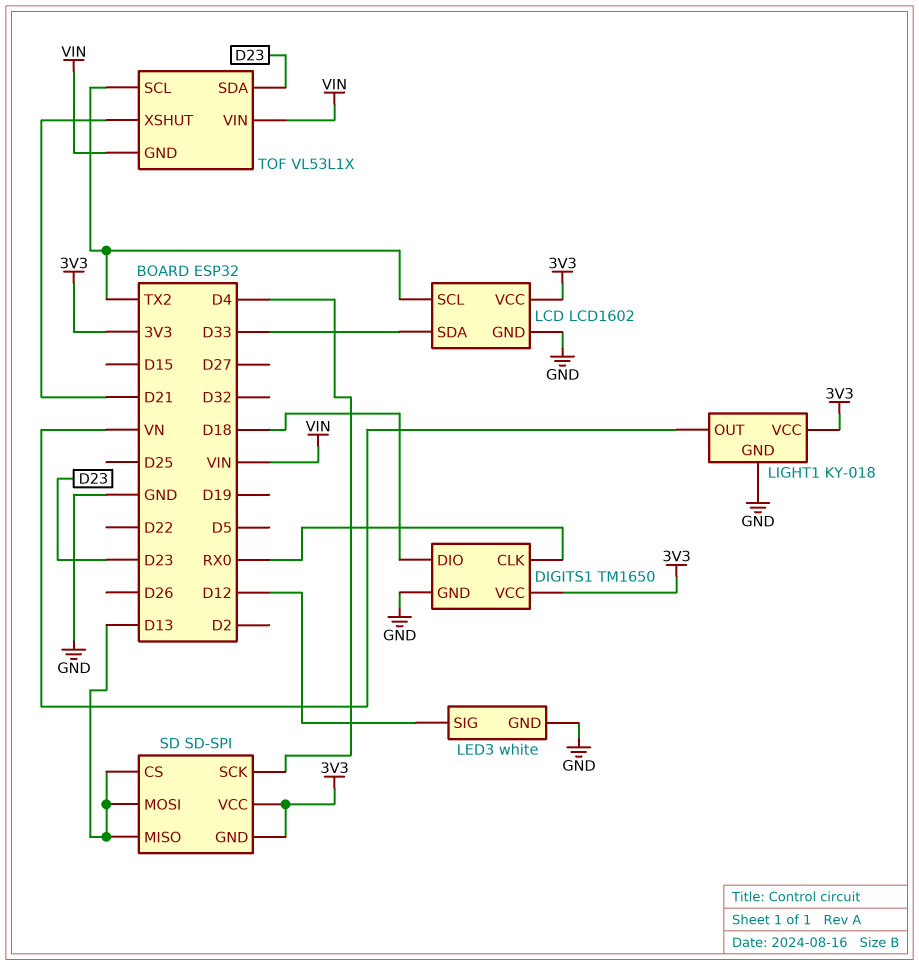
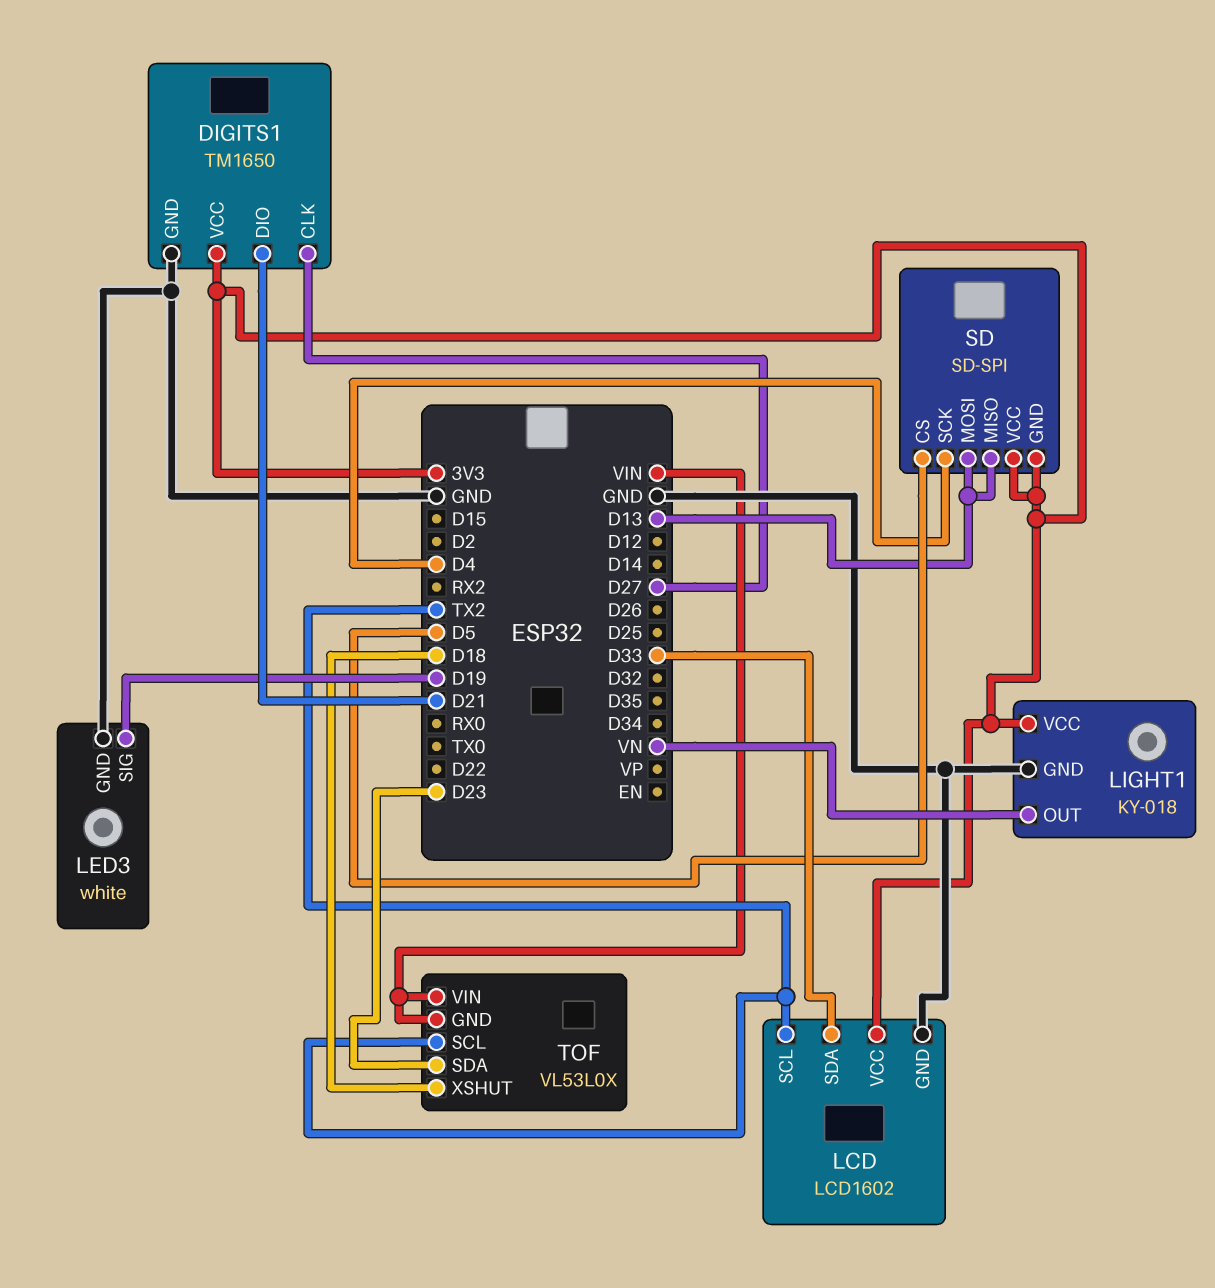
DIGITS1 pin CLK: RX0 -> D27
DIGITS1 pin DIO: D18 -> D21
LED3 pin SIG: D12 -> D19
SD pin CS: D13 -> D5
TOF: VL53L1X -> VL53L0X
TOF pin XSHUT: D21 -> D18

